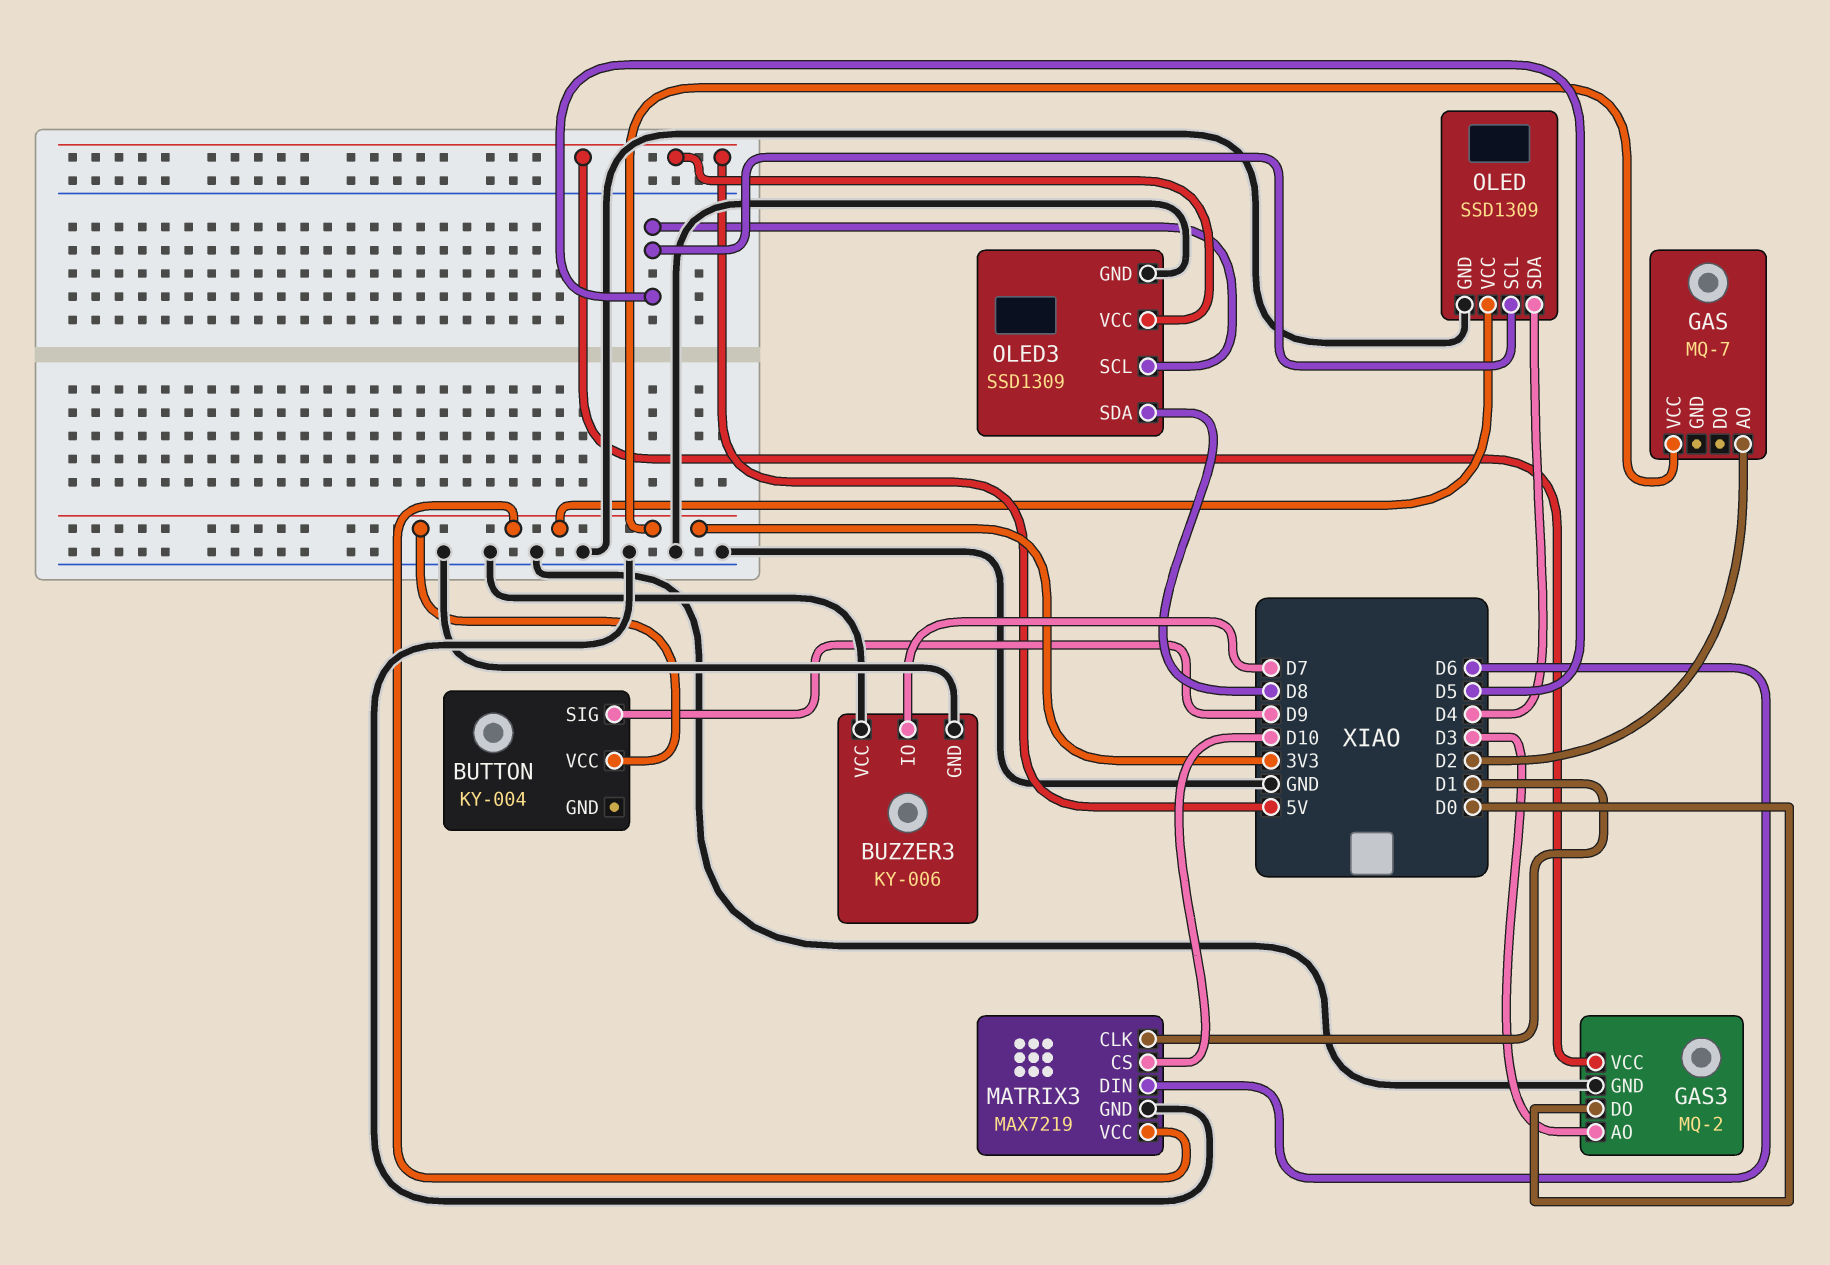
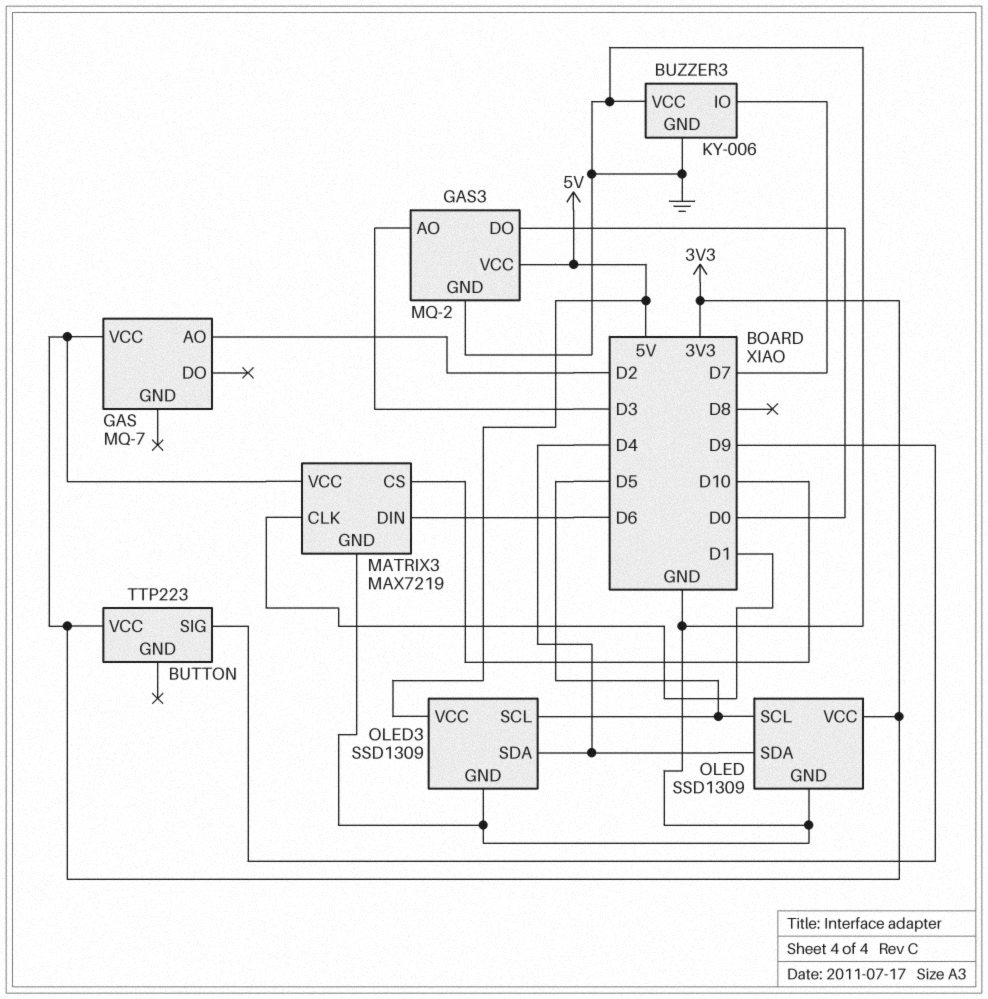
BUTTON: KY-004 -> TTP223
OLED3 pin SDA: D8 -> D4

